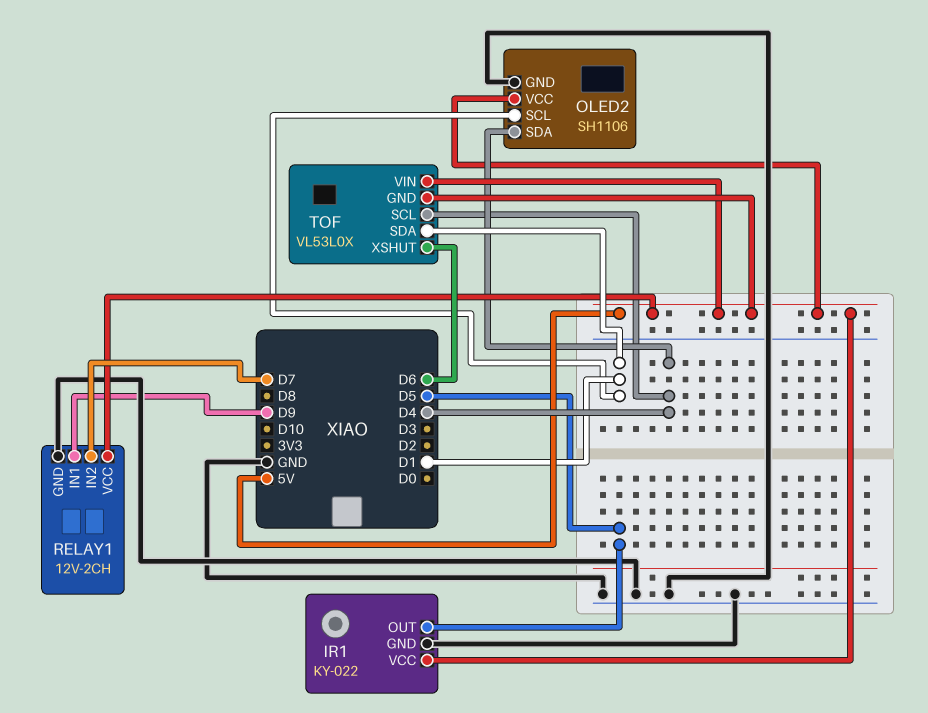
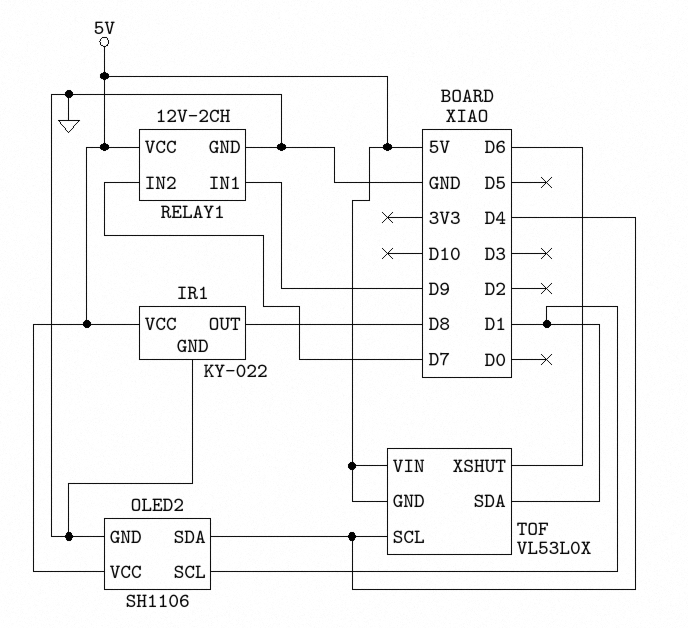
IR1 pin OUT: D5 -> D8

